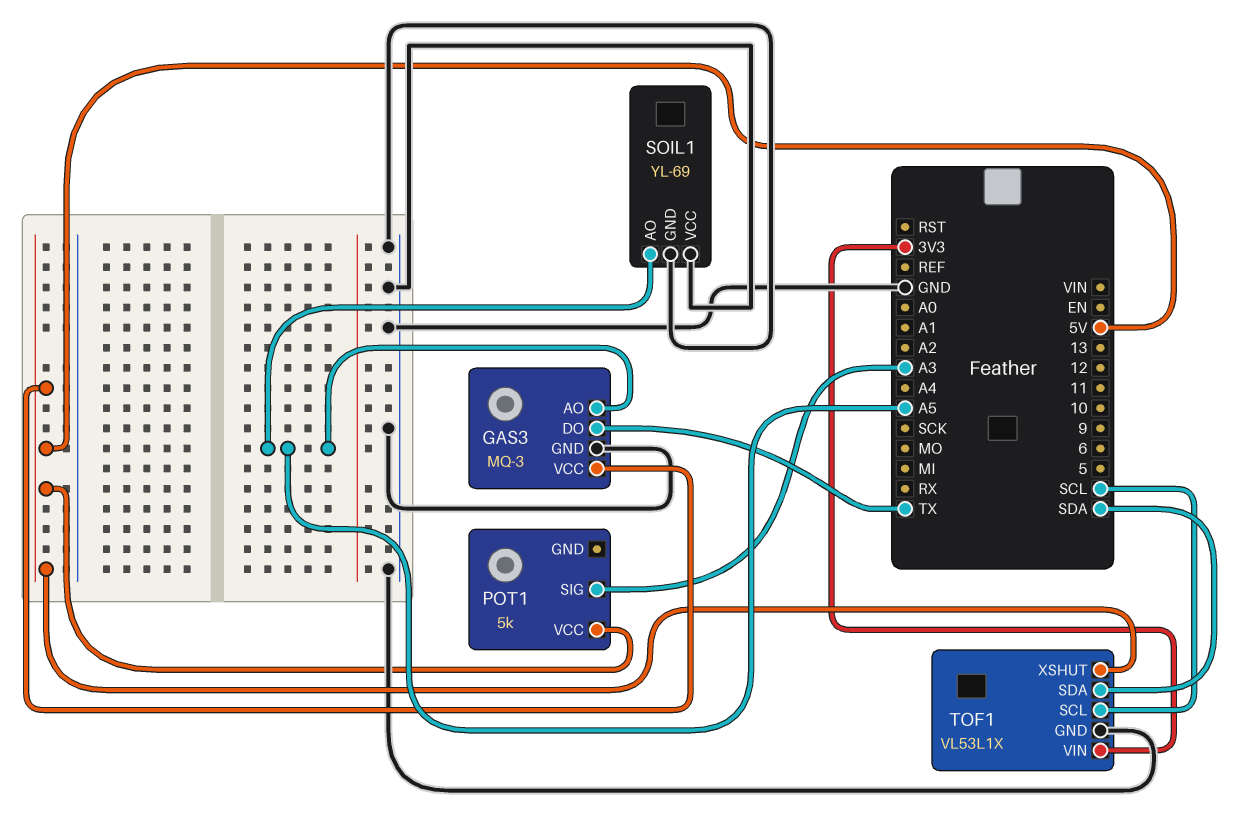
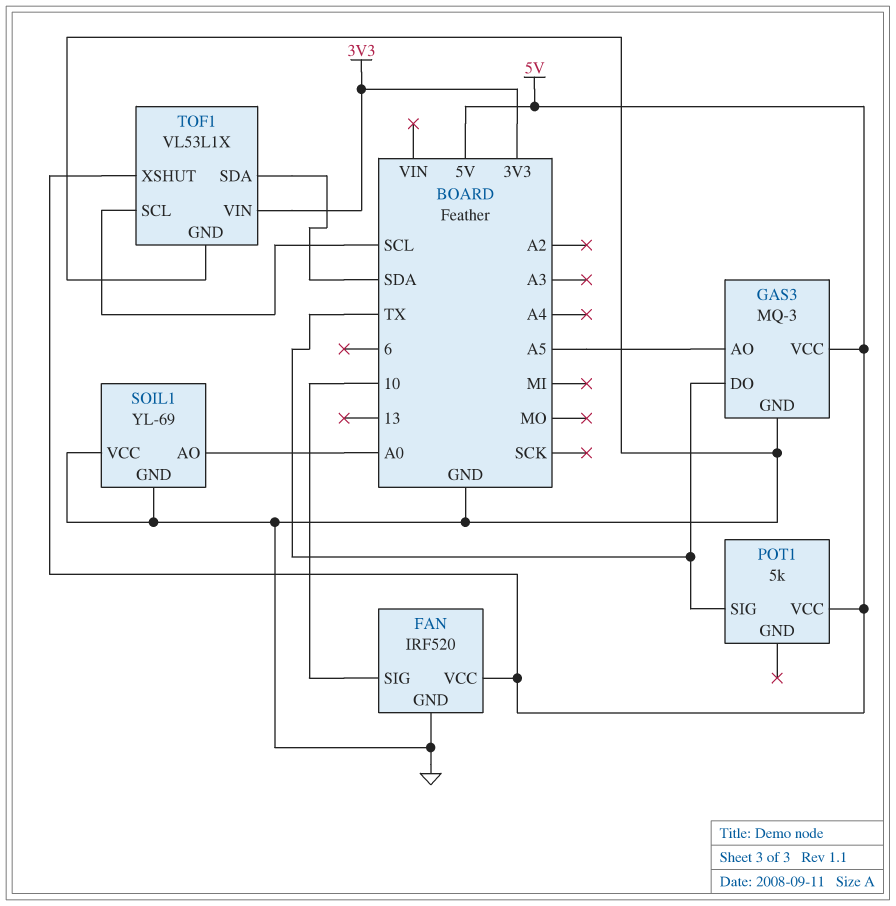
FAN: none -> IRF520
FAN pin GND: none -> GND
FAN pin SIG: none -> 10
FAN pin VCC: none -> 5V
POT1 pin SIG: A3 -> TX
SOIL1 pin AO: A5 -> A0

